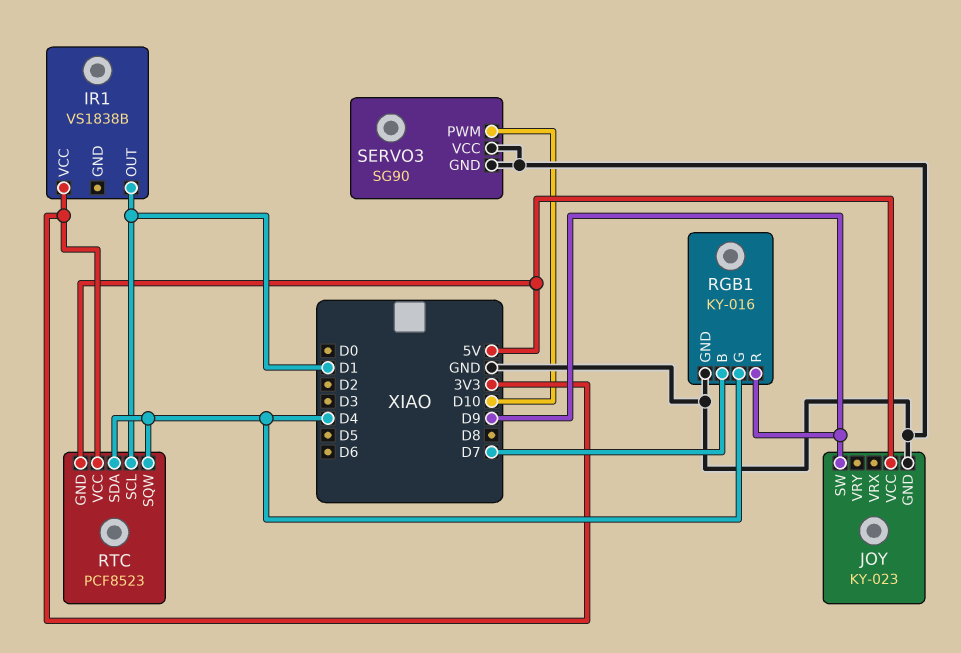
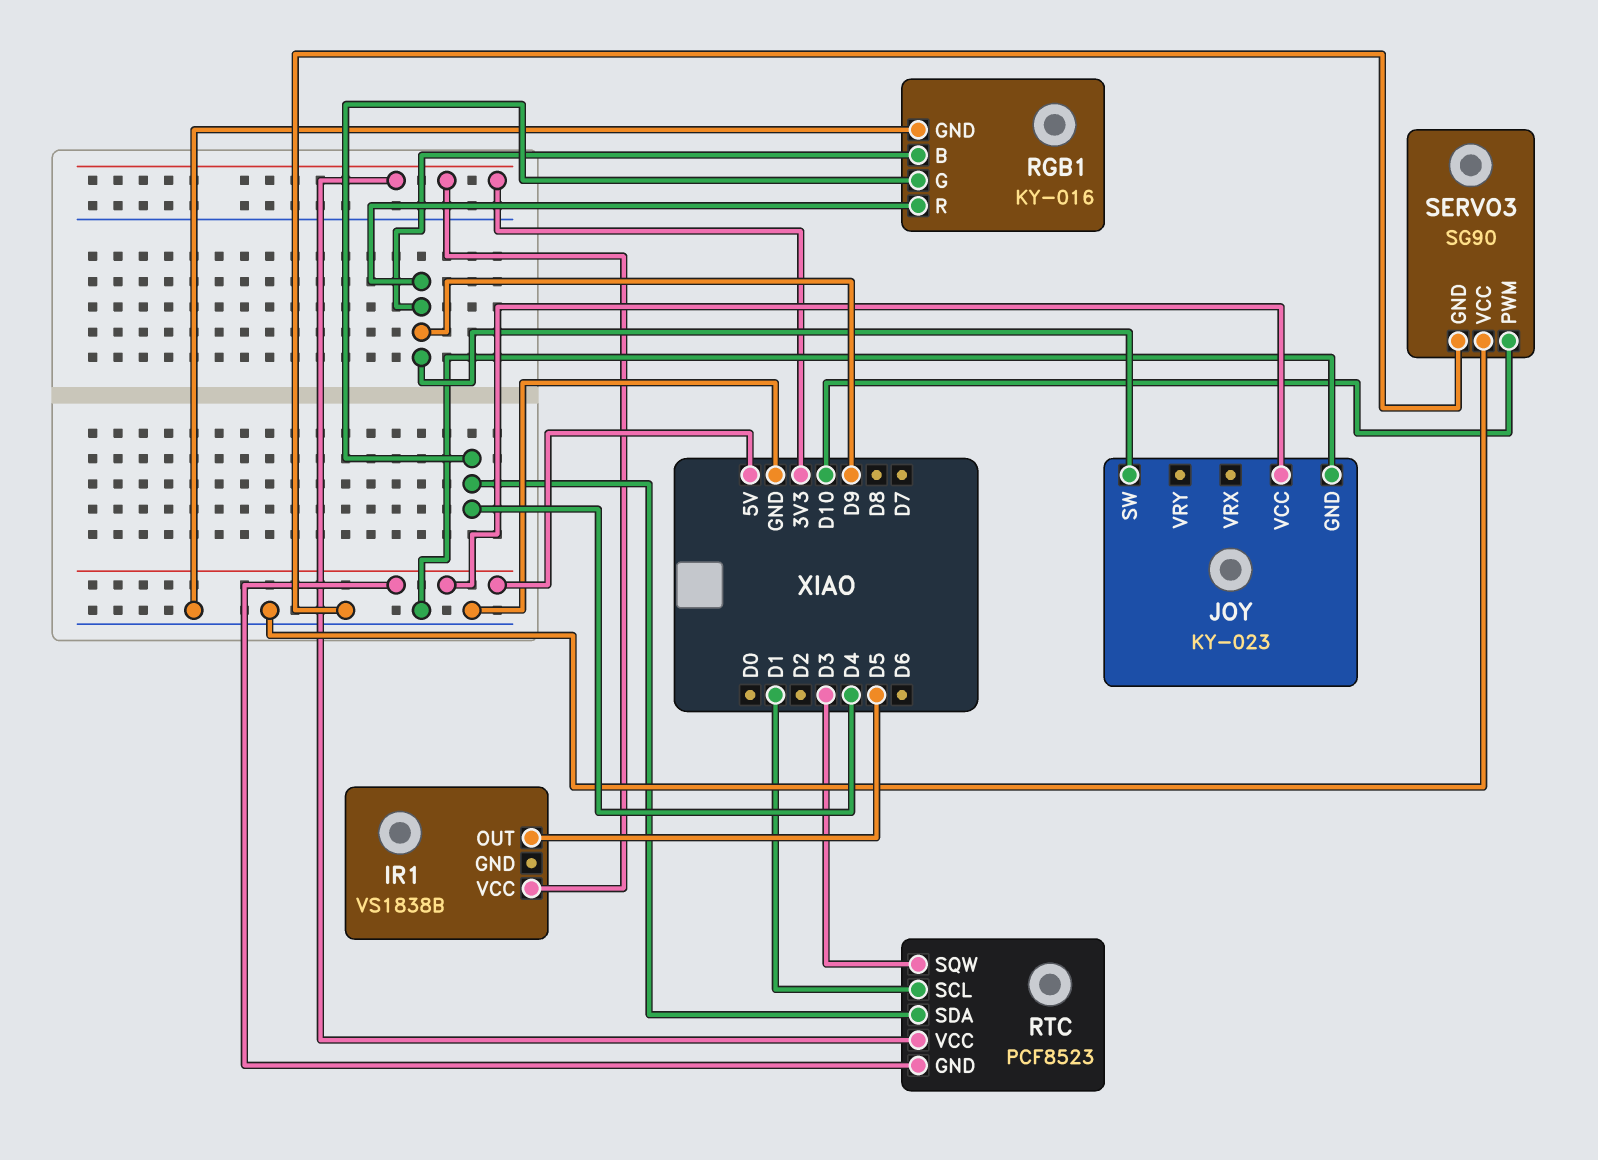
IR1 pin OUT: D1 -> D5
RGB1 pin B: D7 -> D9
RTC pin SQW: D4 -> D3

